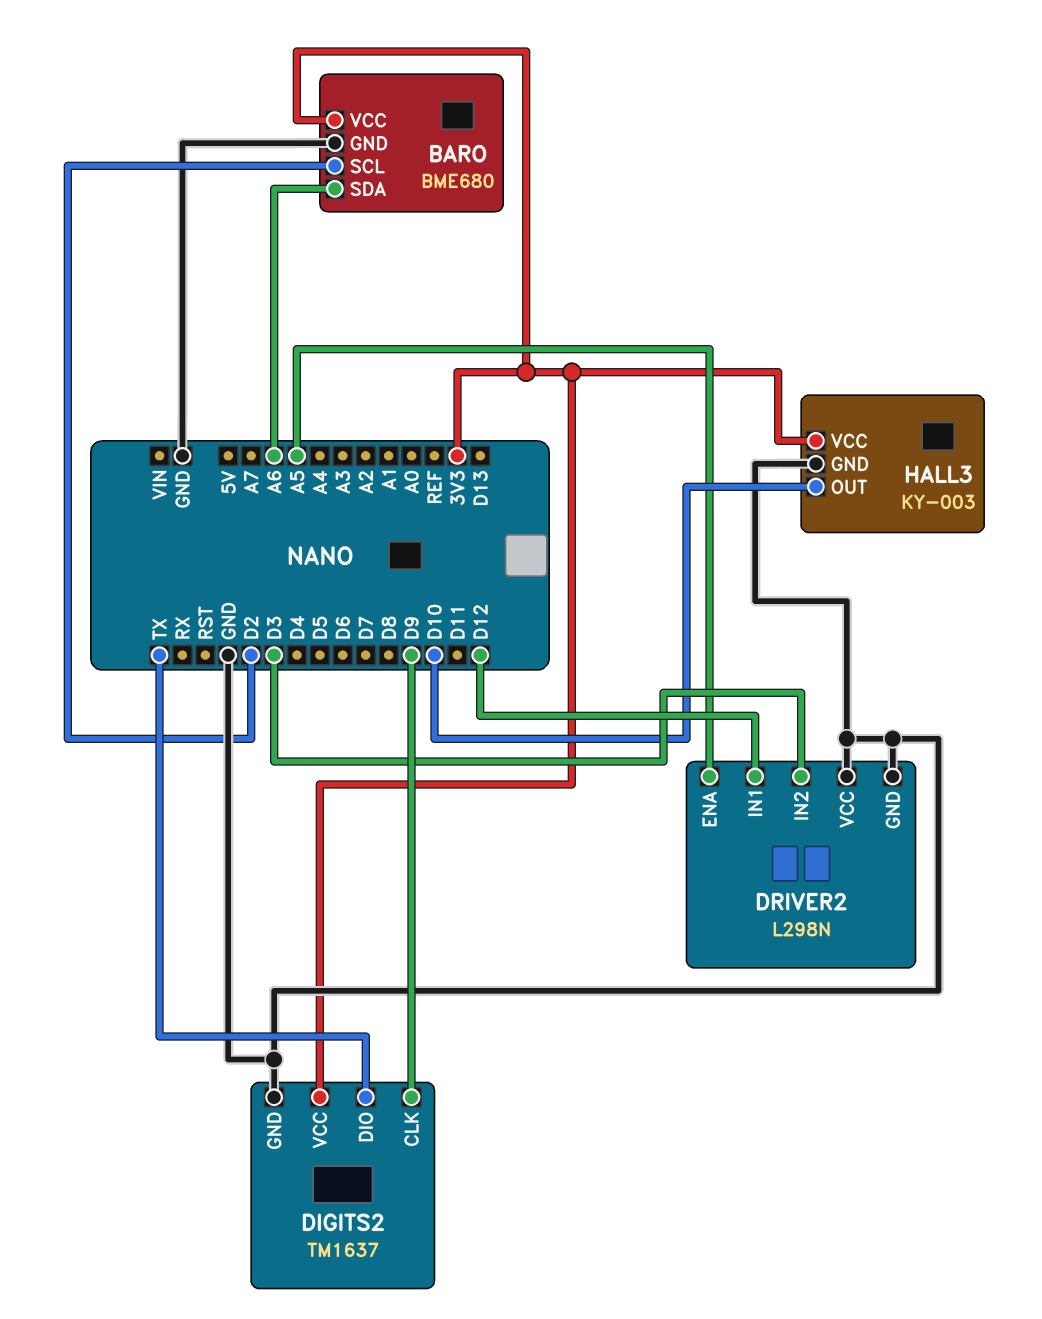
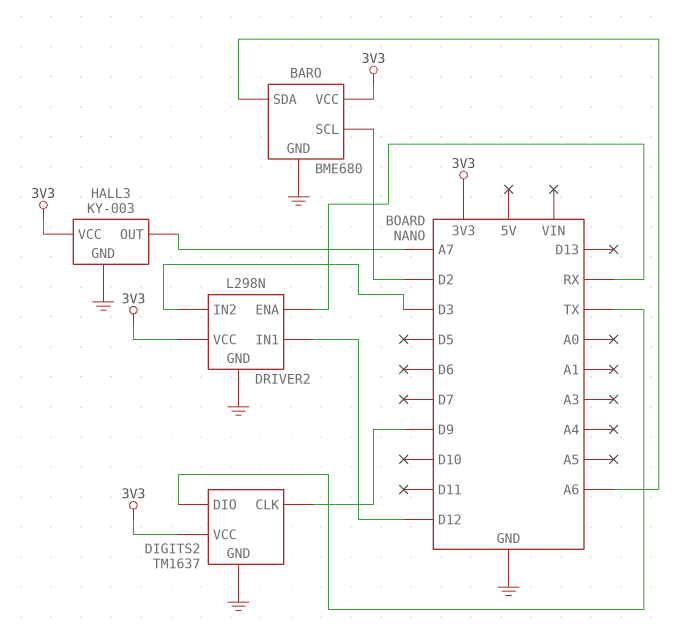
DRIVER2 pin ENA: A5 -> RX
DRIVER2 pin VCC: GND -> 3V3
HALL3 pin OUT: D10 -> A7

